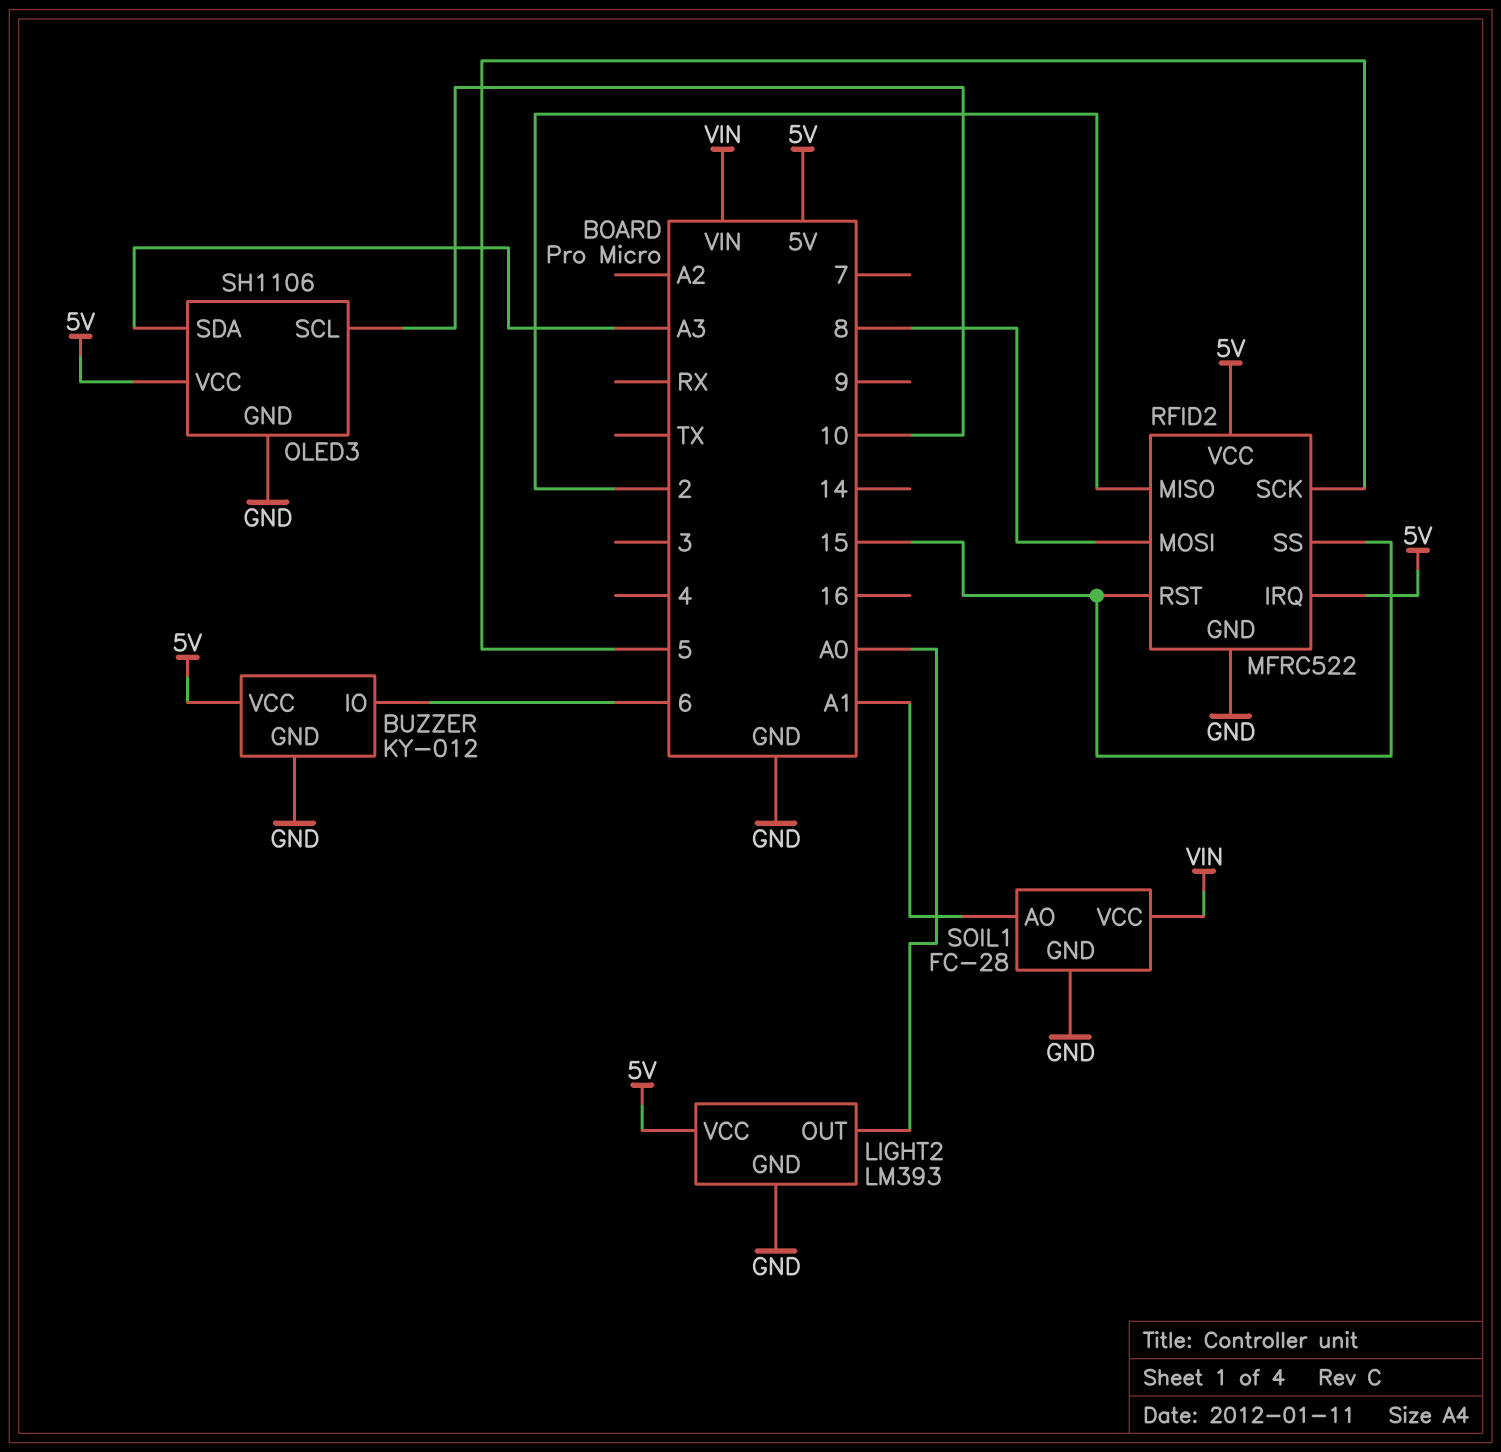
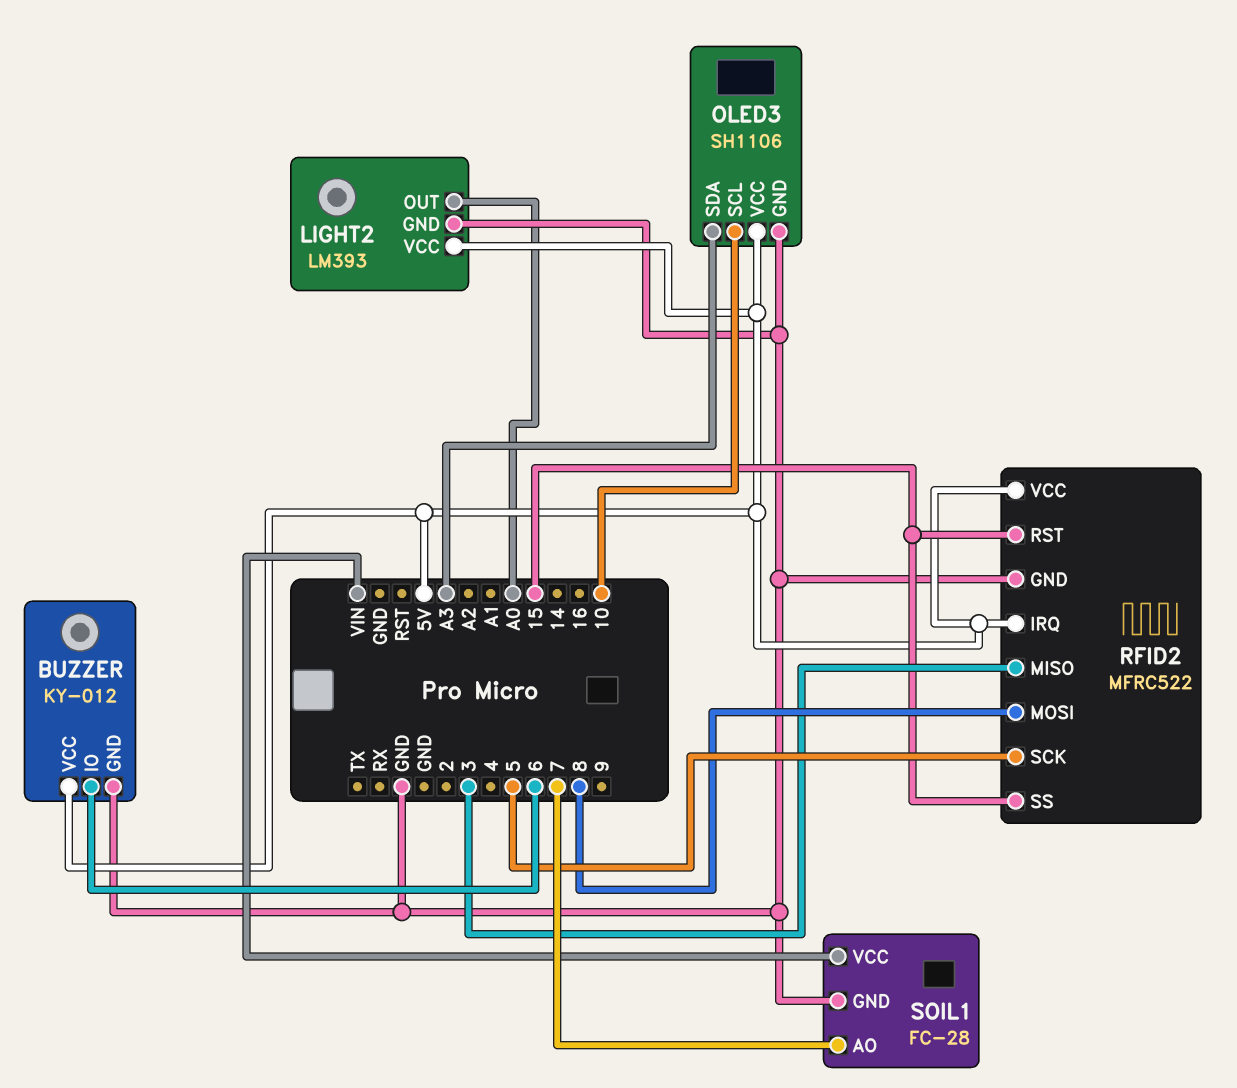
RFID2 pin MISO: 2 -> 3
SOIL1 pin AO: A1 -> 7

